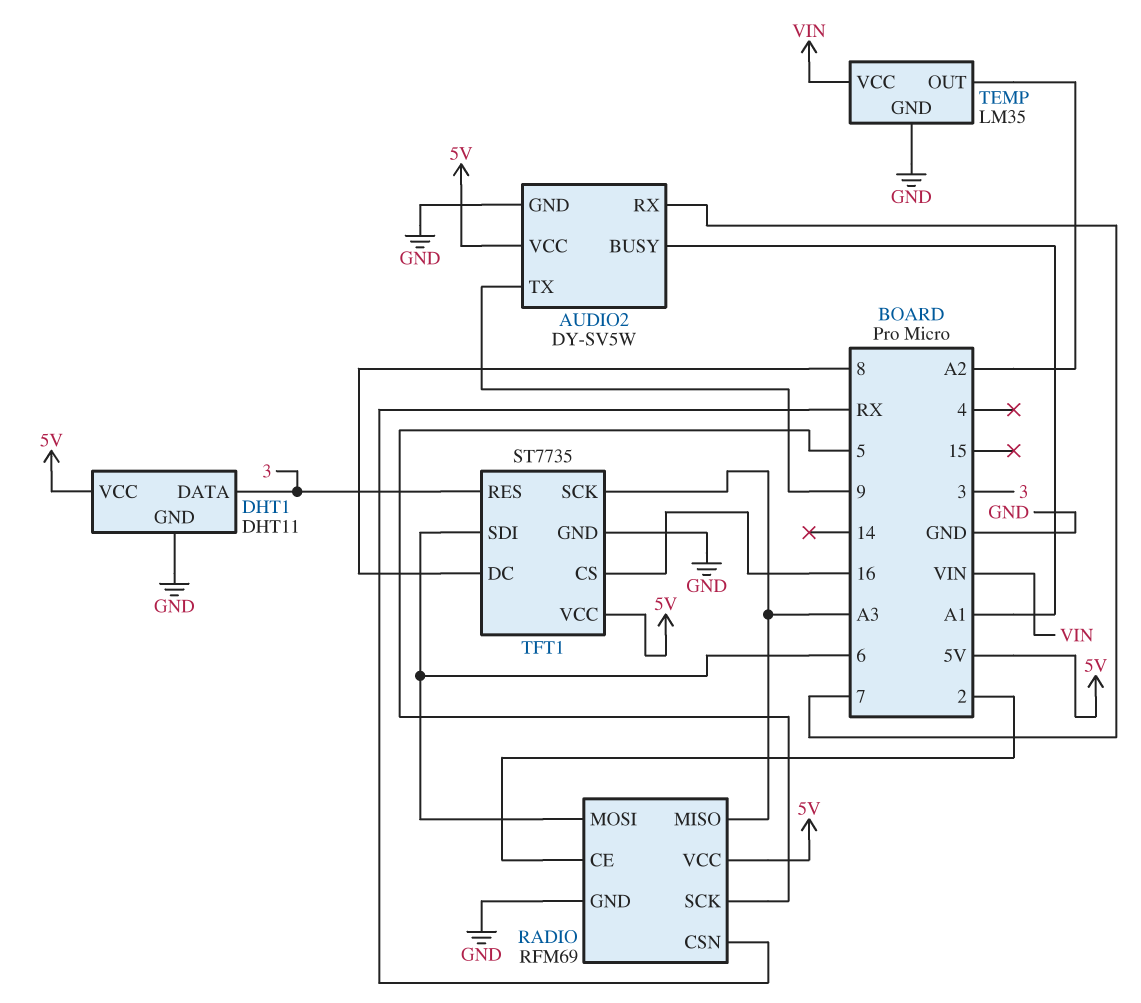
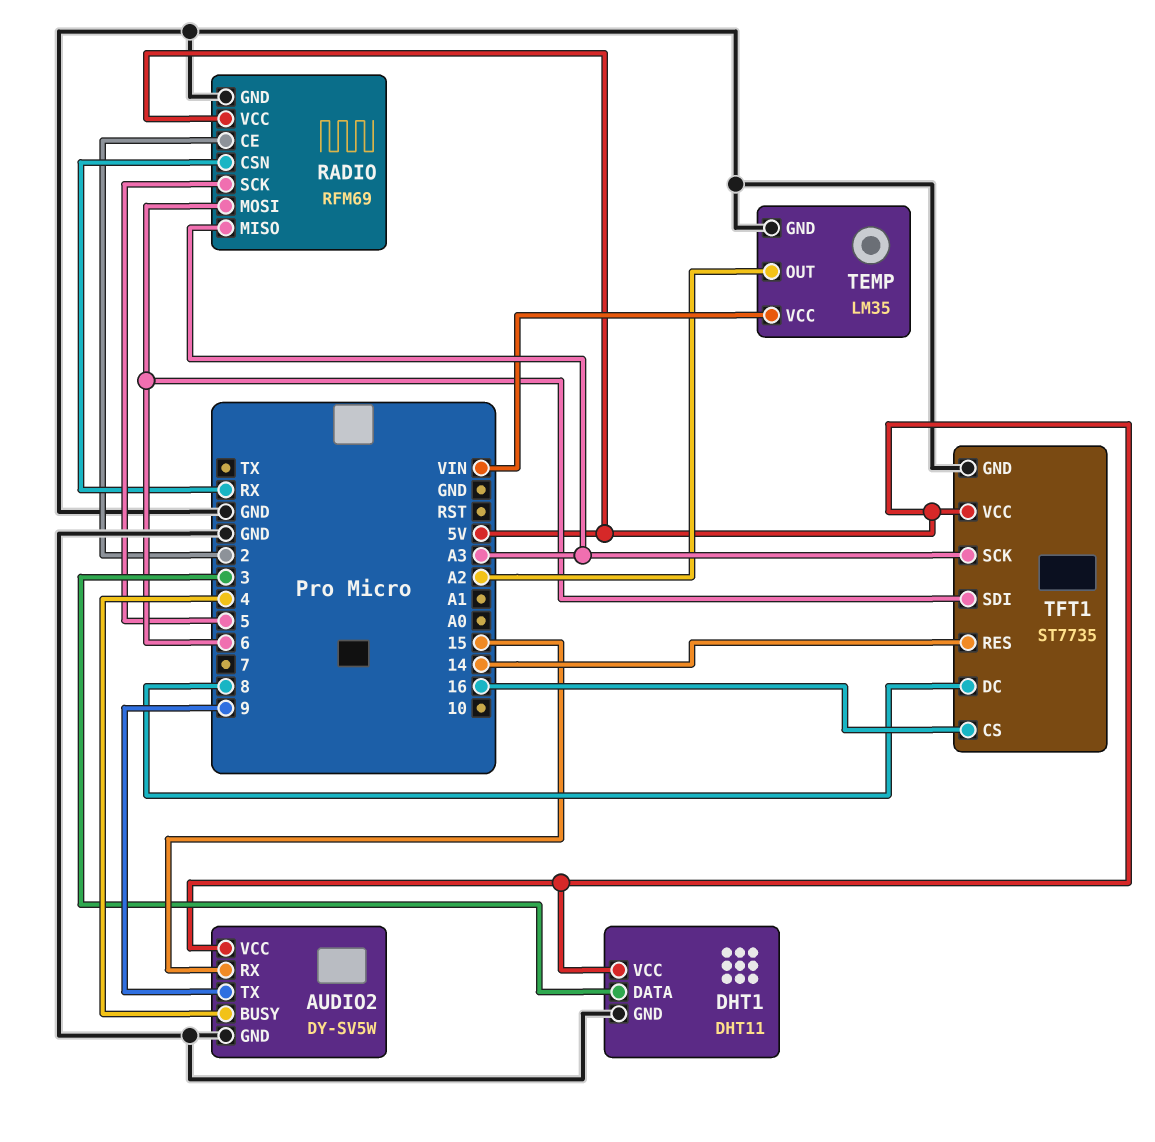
AUDIO2 pin BUSY: A1 -> 4
AUDIO2 pin RX: 7 -> 15
TFT1 pin RES: 3 -> 14

